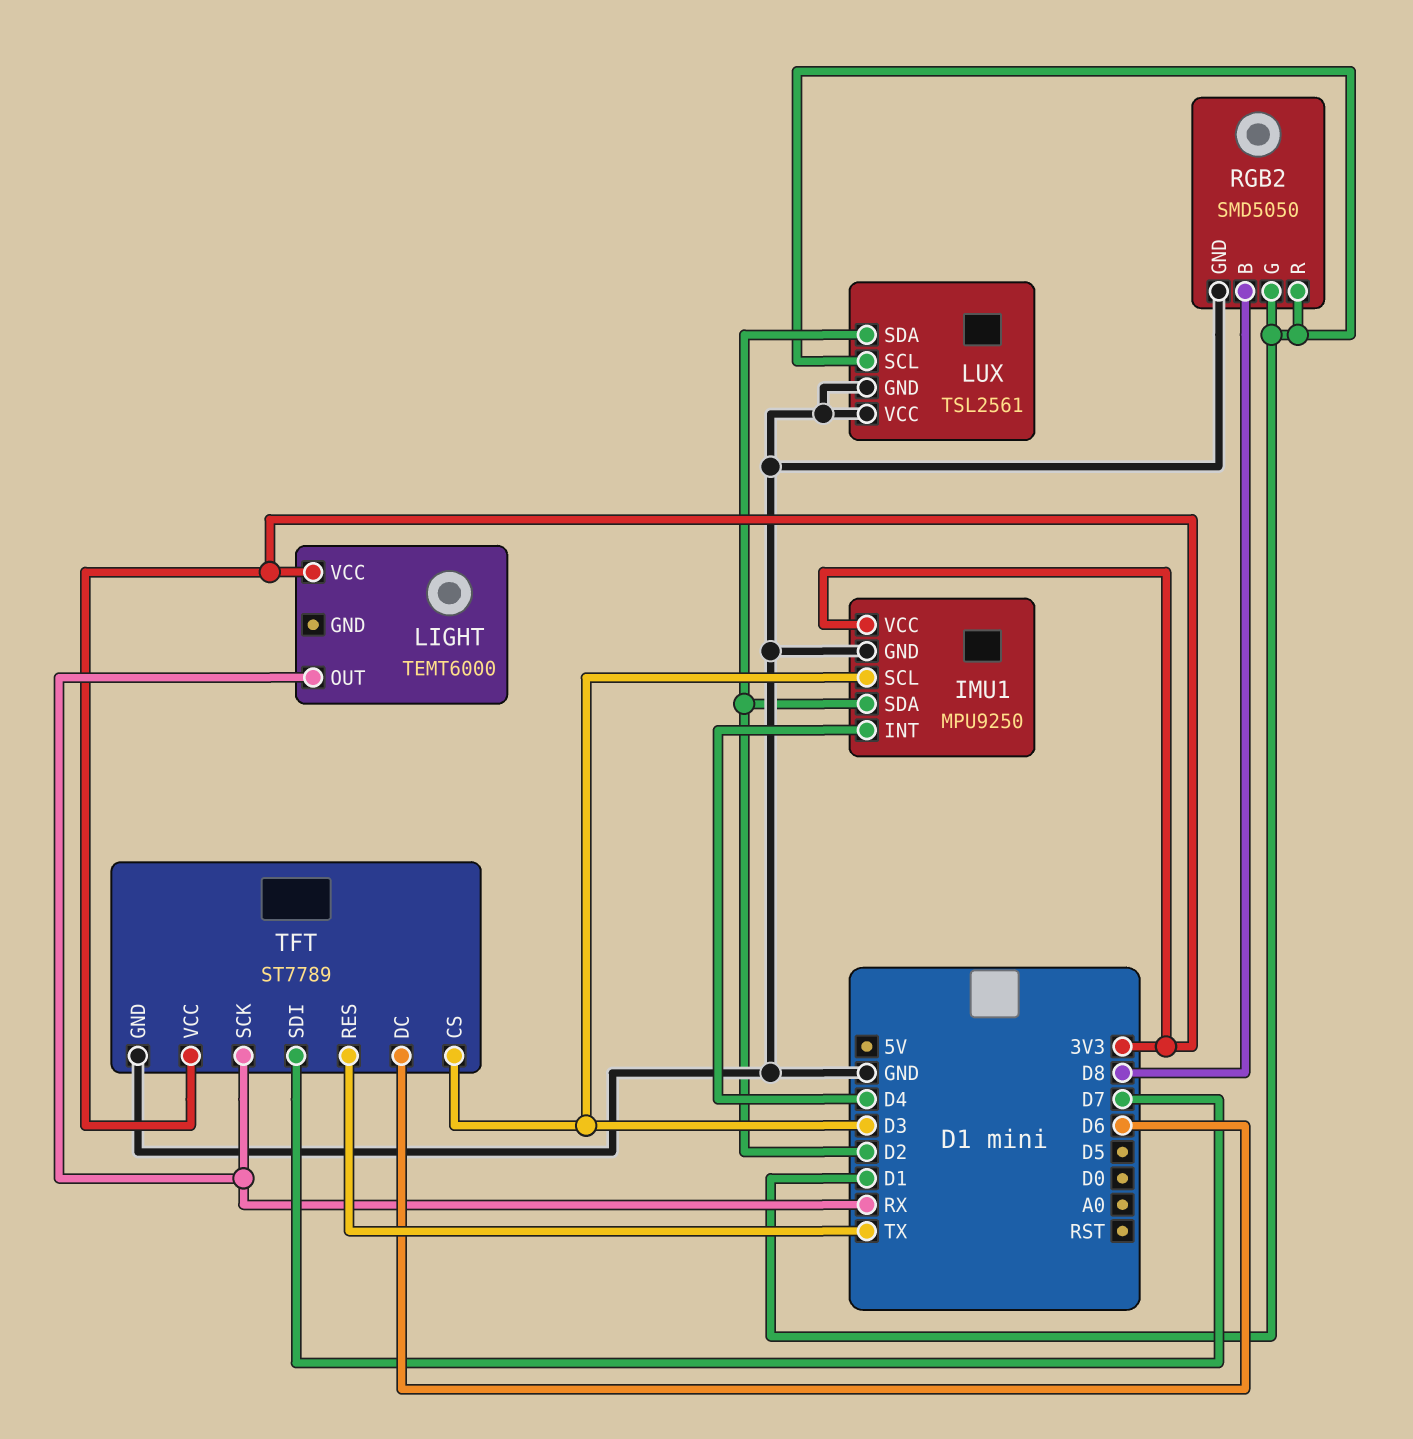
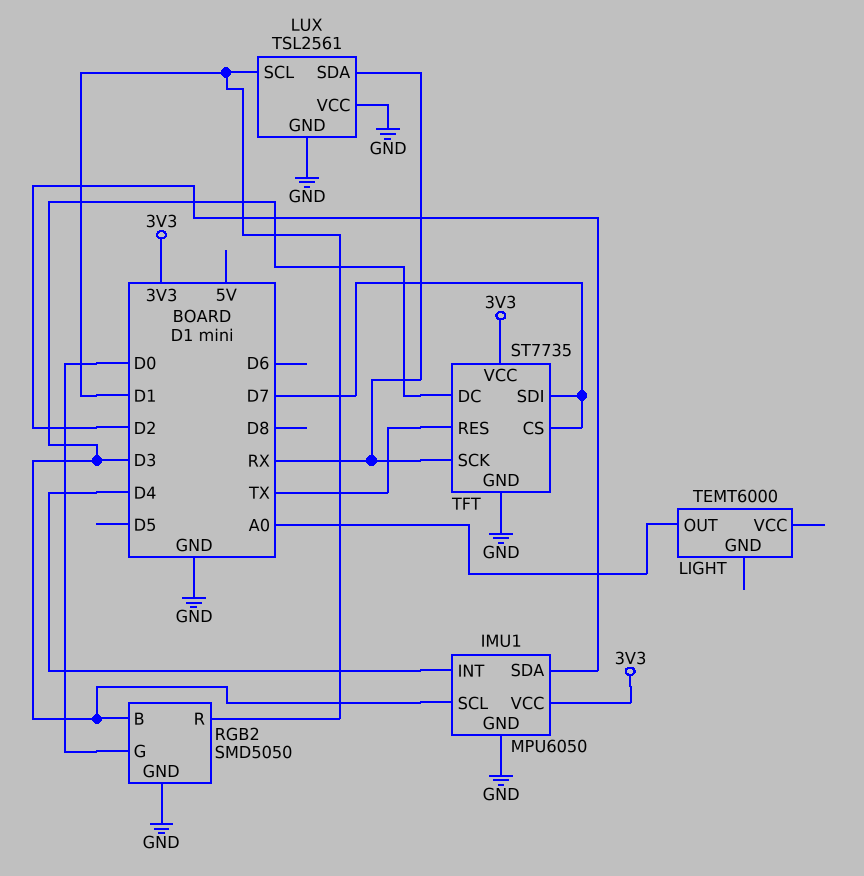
IMU1: MPU9250 -> MPU6050
LIGHT pin OUT: RX -> A0
LIGHT pin VCC: 3V3 -> none
LUX pin SDA: D2 -> RX
RGB2 pin B: D8 -> D3
RGB2 pin G: D1 -> D0
TFT: ST7789 -> ST7735
TFT pin CS: D3 -> D7
TFT pin DC: D6 -> D3

